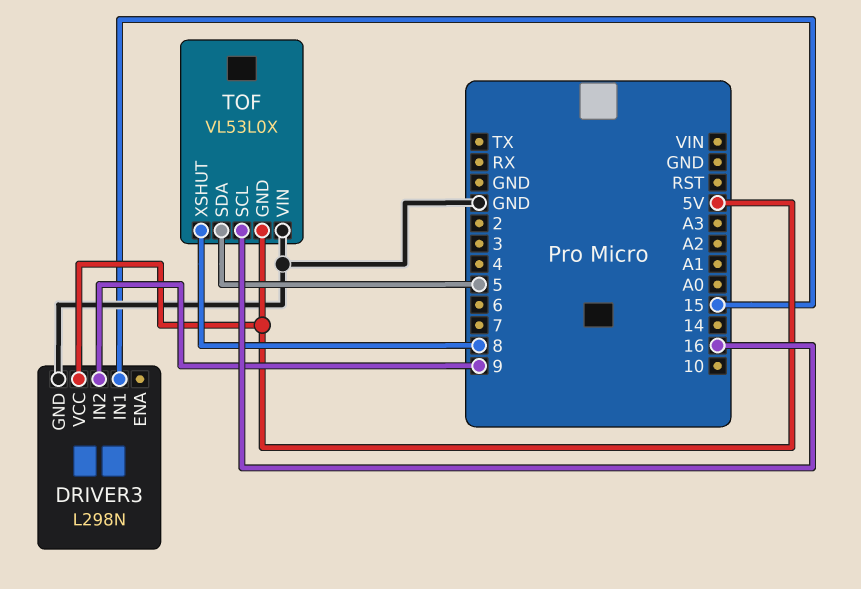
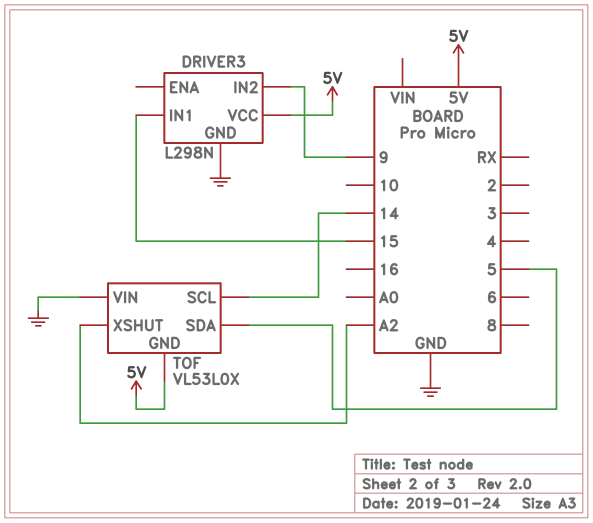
TOF pin SCL: 16 -> 14
TOF pin XSHUT: 8 -> A2

